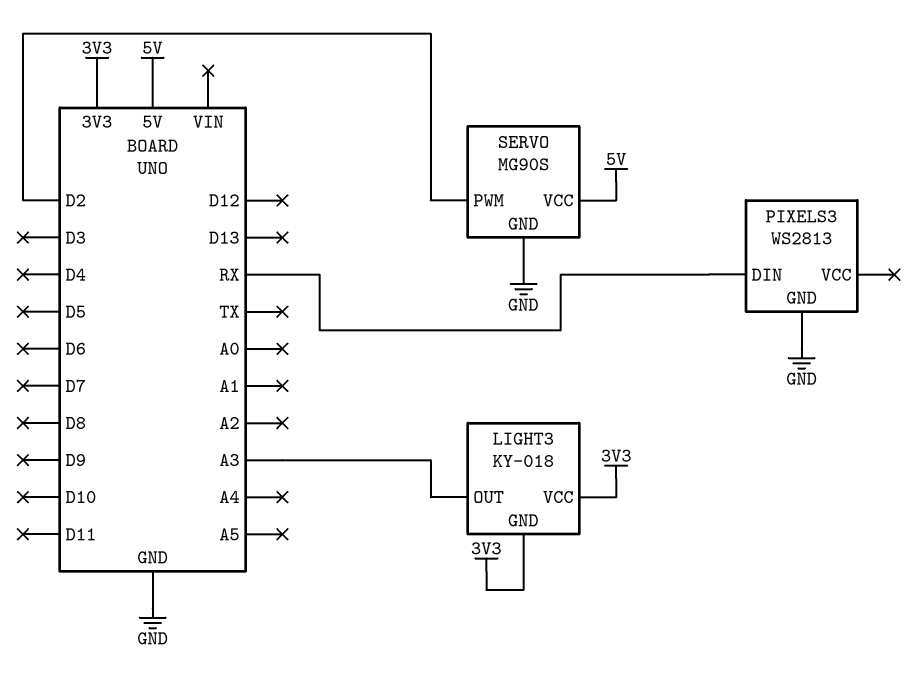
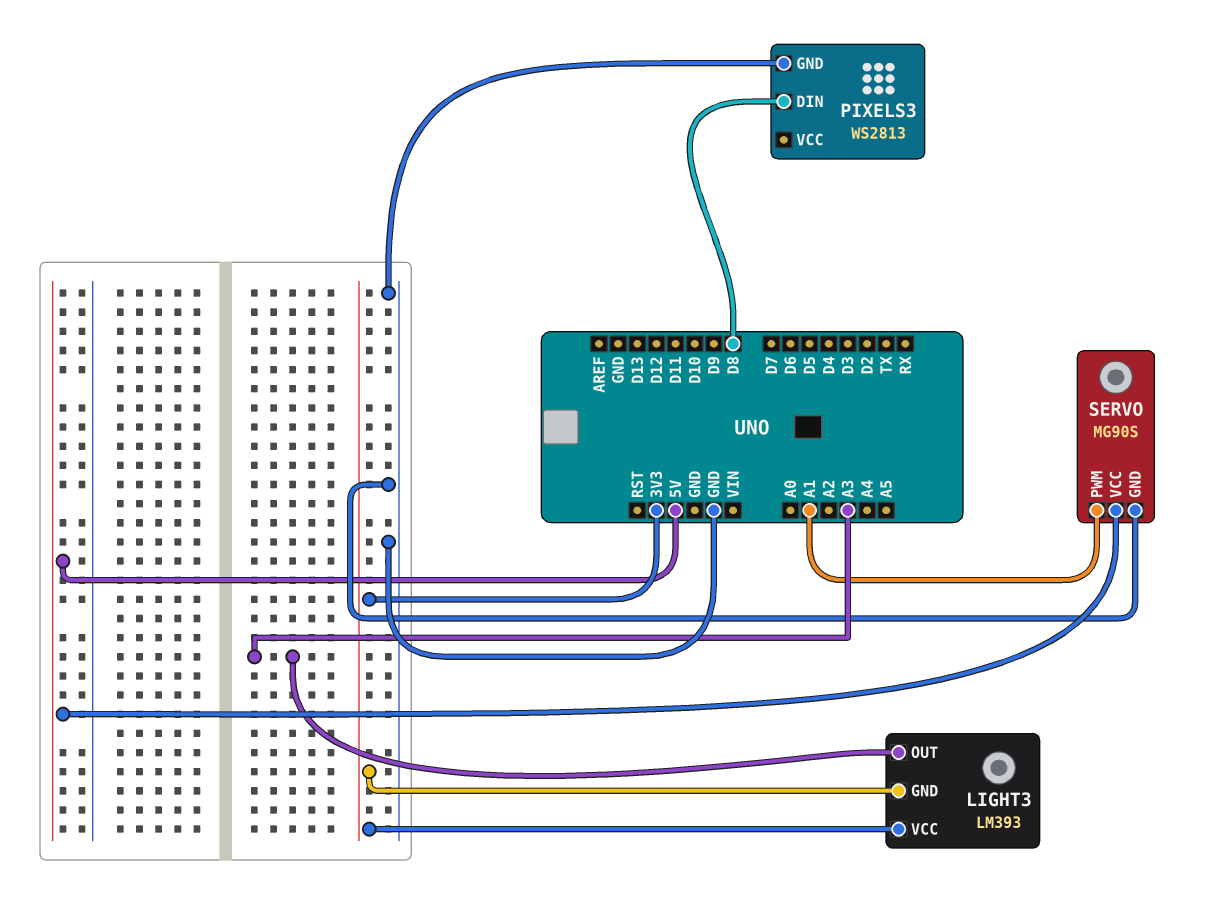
LIGHT3: KY-018 -> LM393
PIXELS3 pin DIN: RX -> D8
SERVO pin PWM: D2 -> A1

